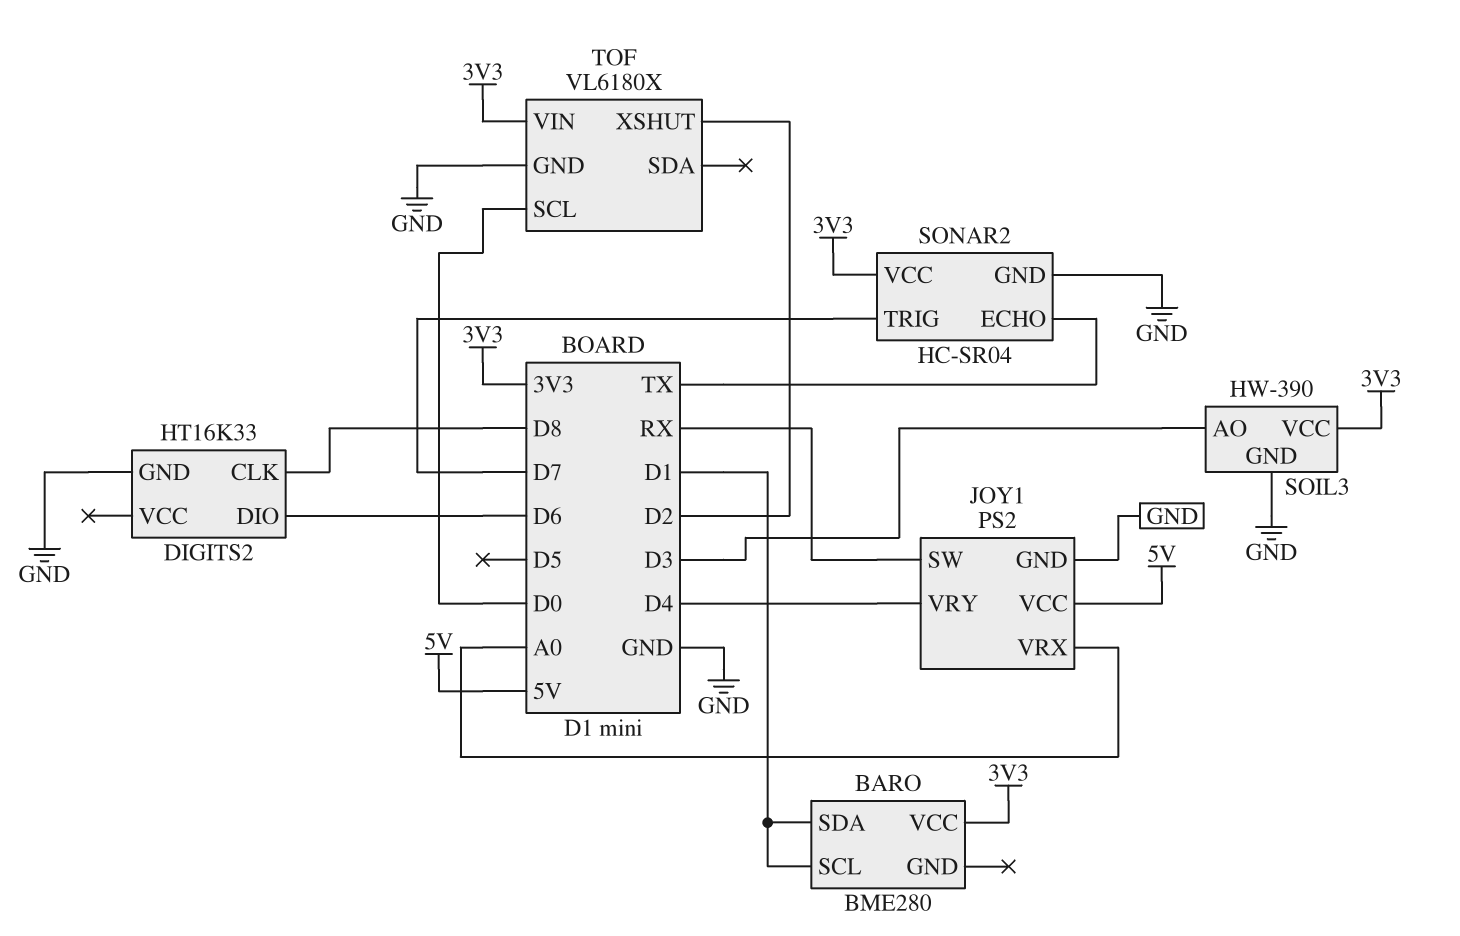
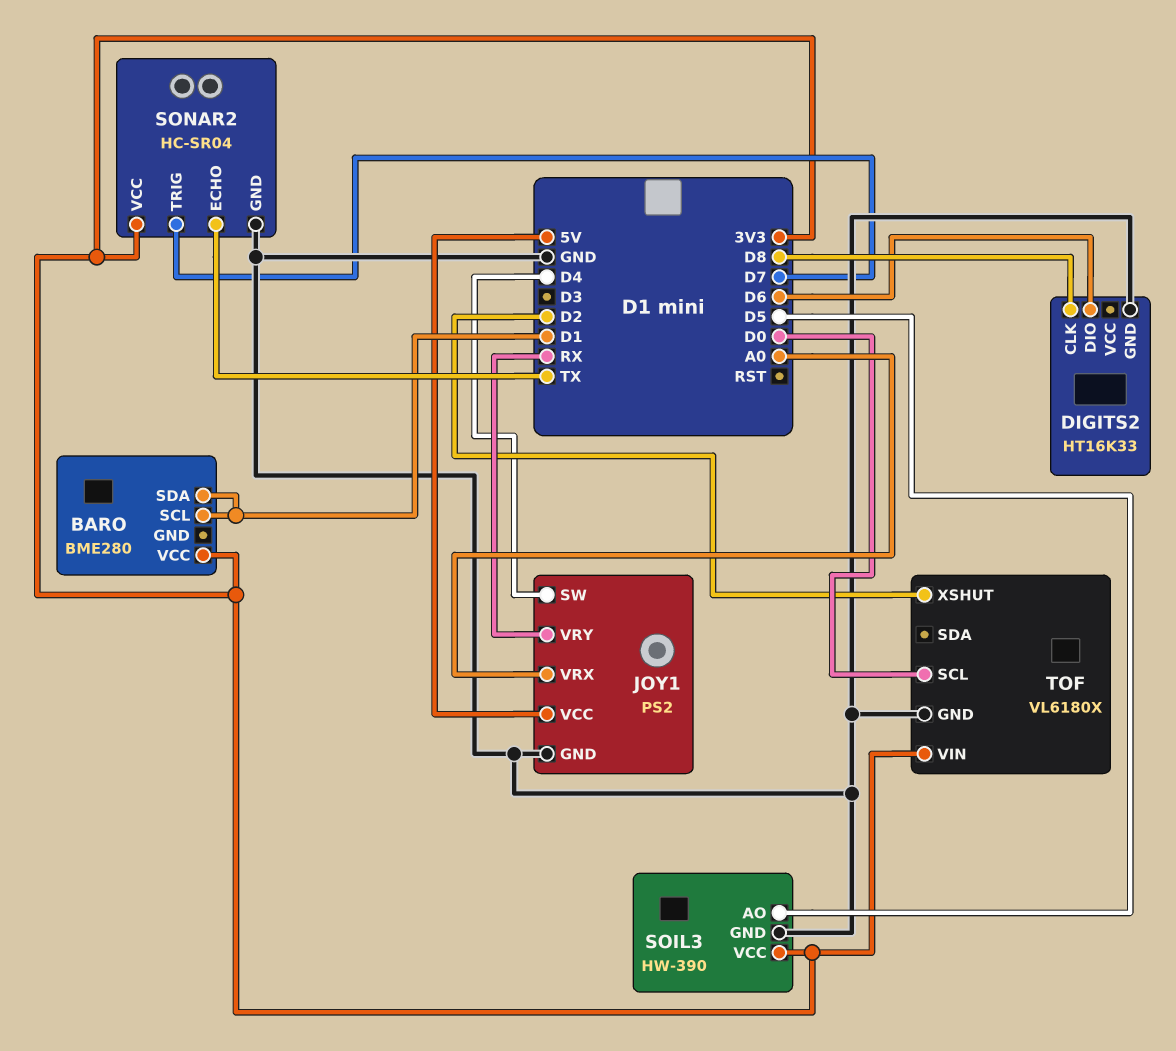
JOY1 pin SW: RX -> D4
JOY1 pin VRY: D4 -> RX
SOIL3 pin AO: D3 -> D5

